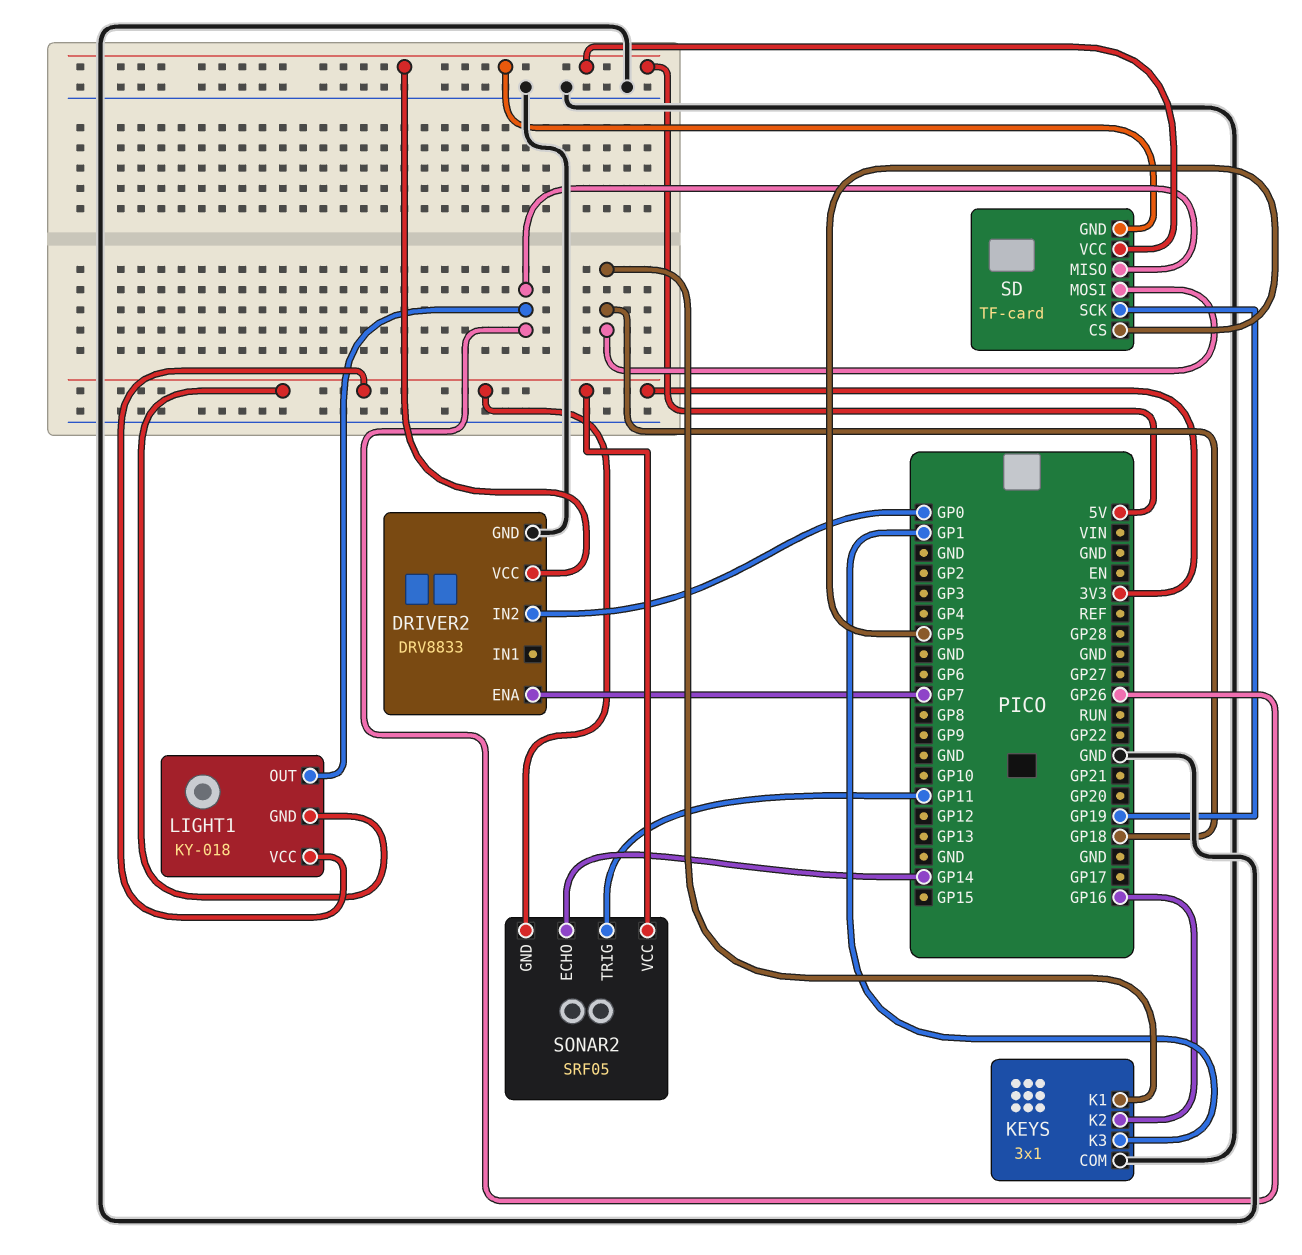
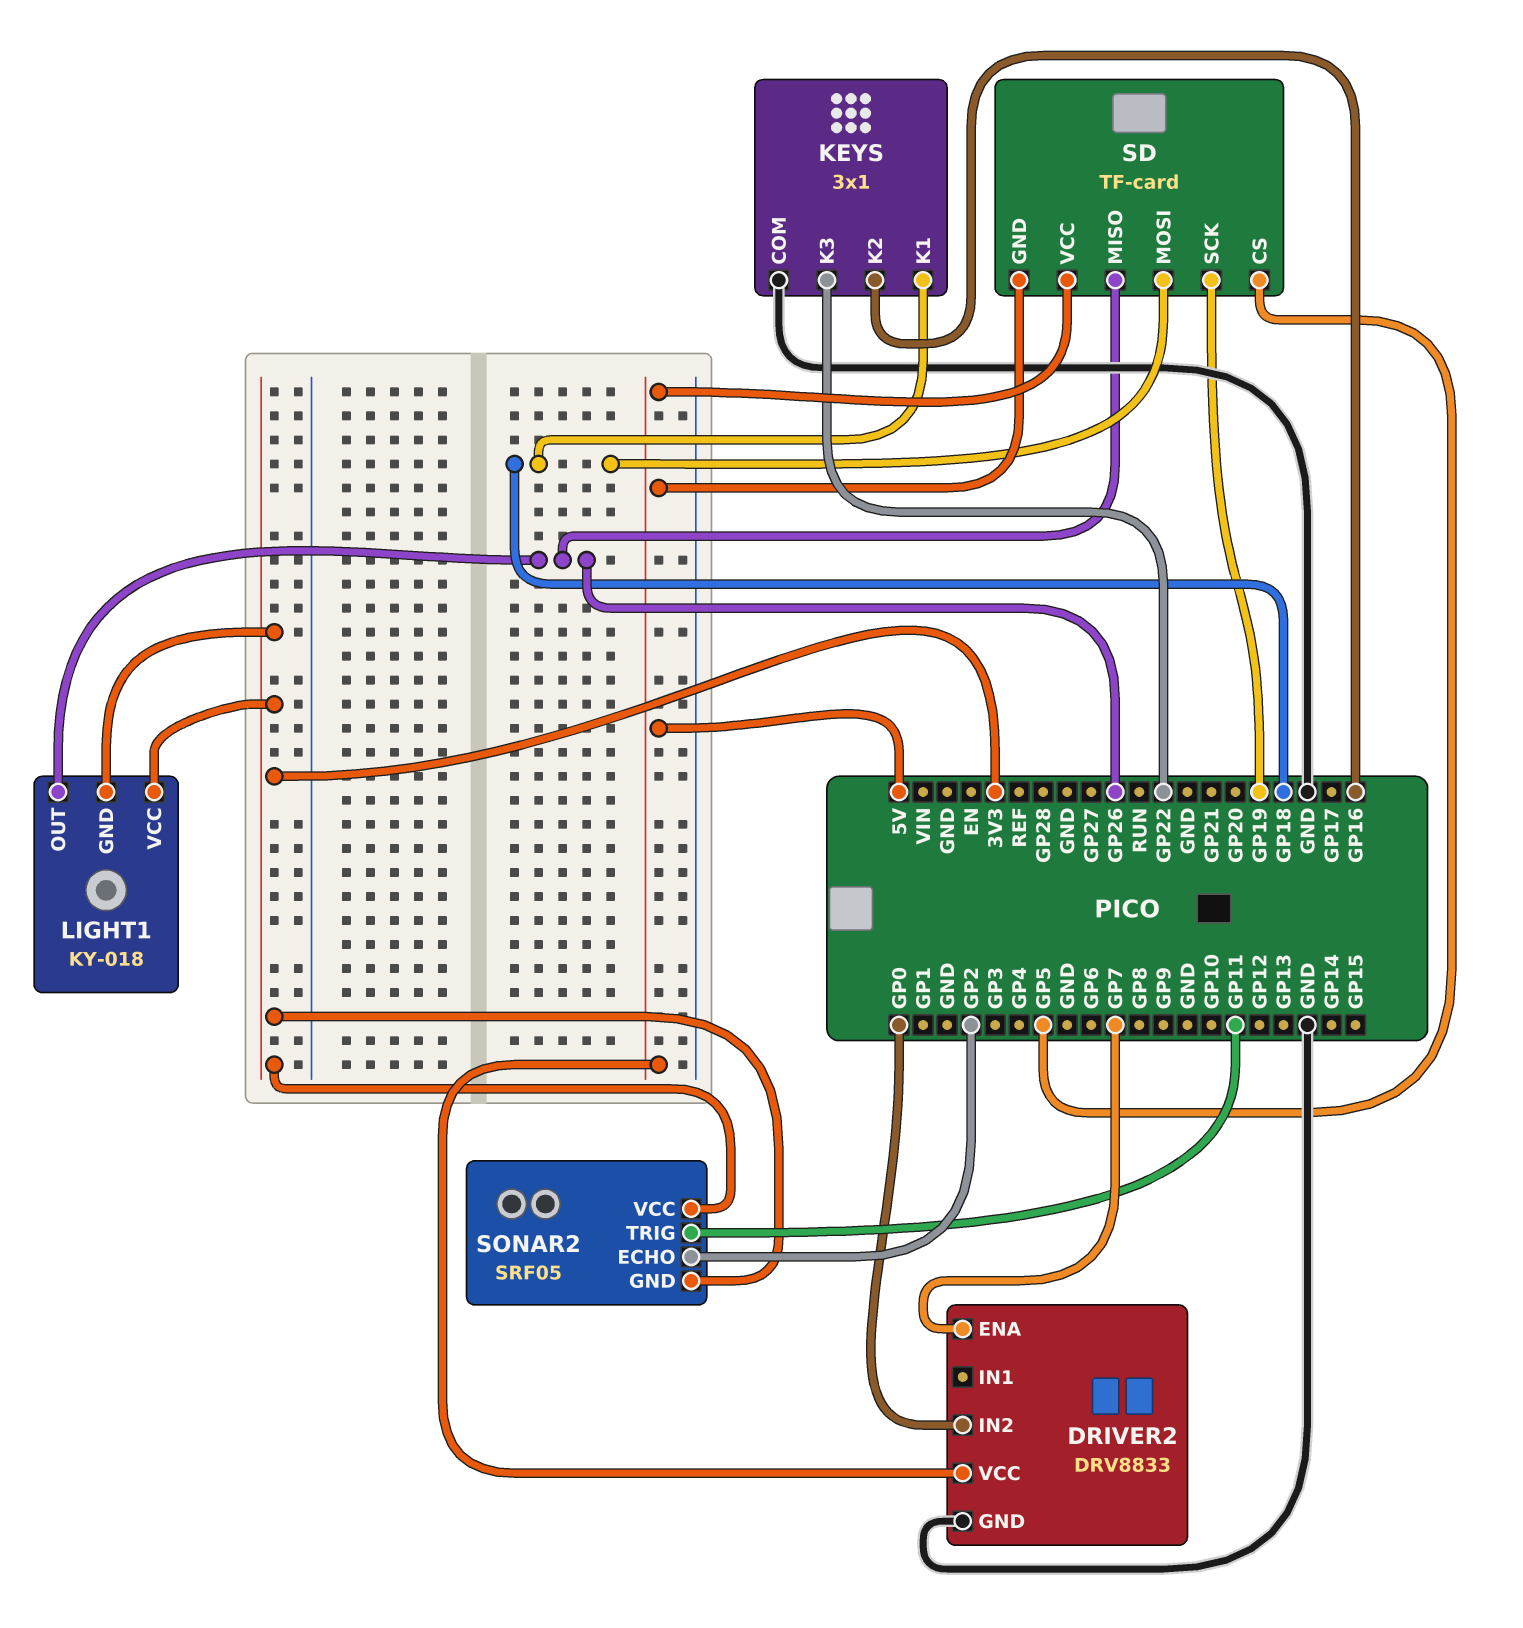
KEYS pin K3: GP1 -> GP22
SONAR2 pin ECHO: GP14 -> GP2

